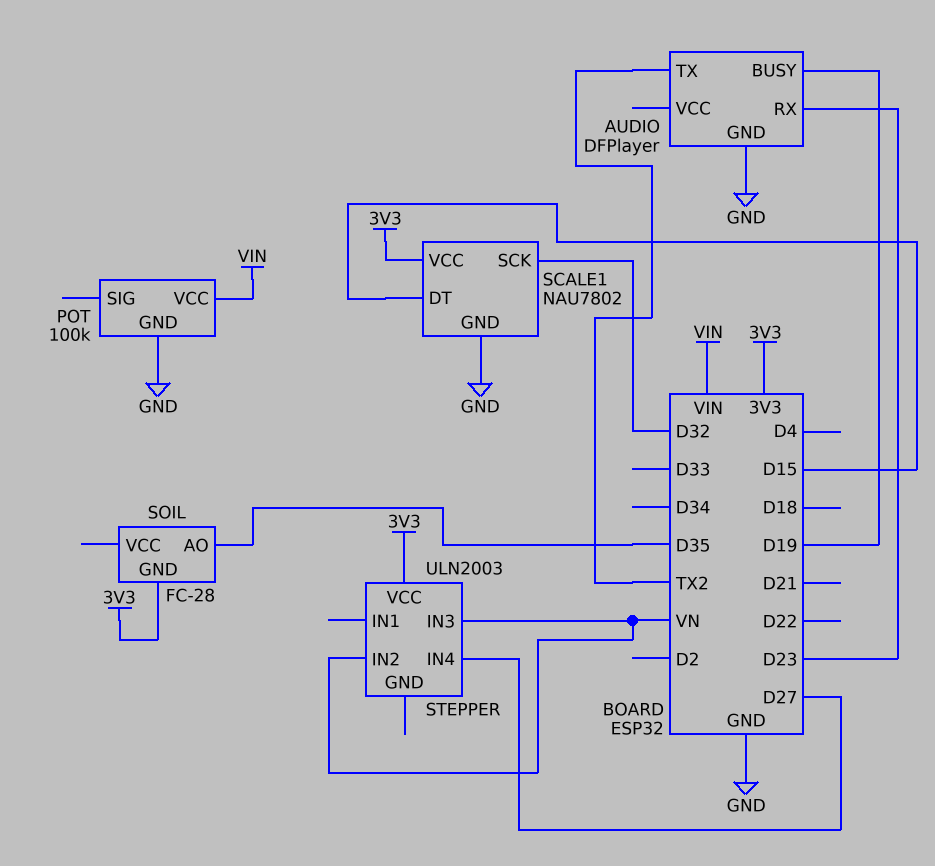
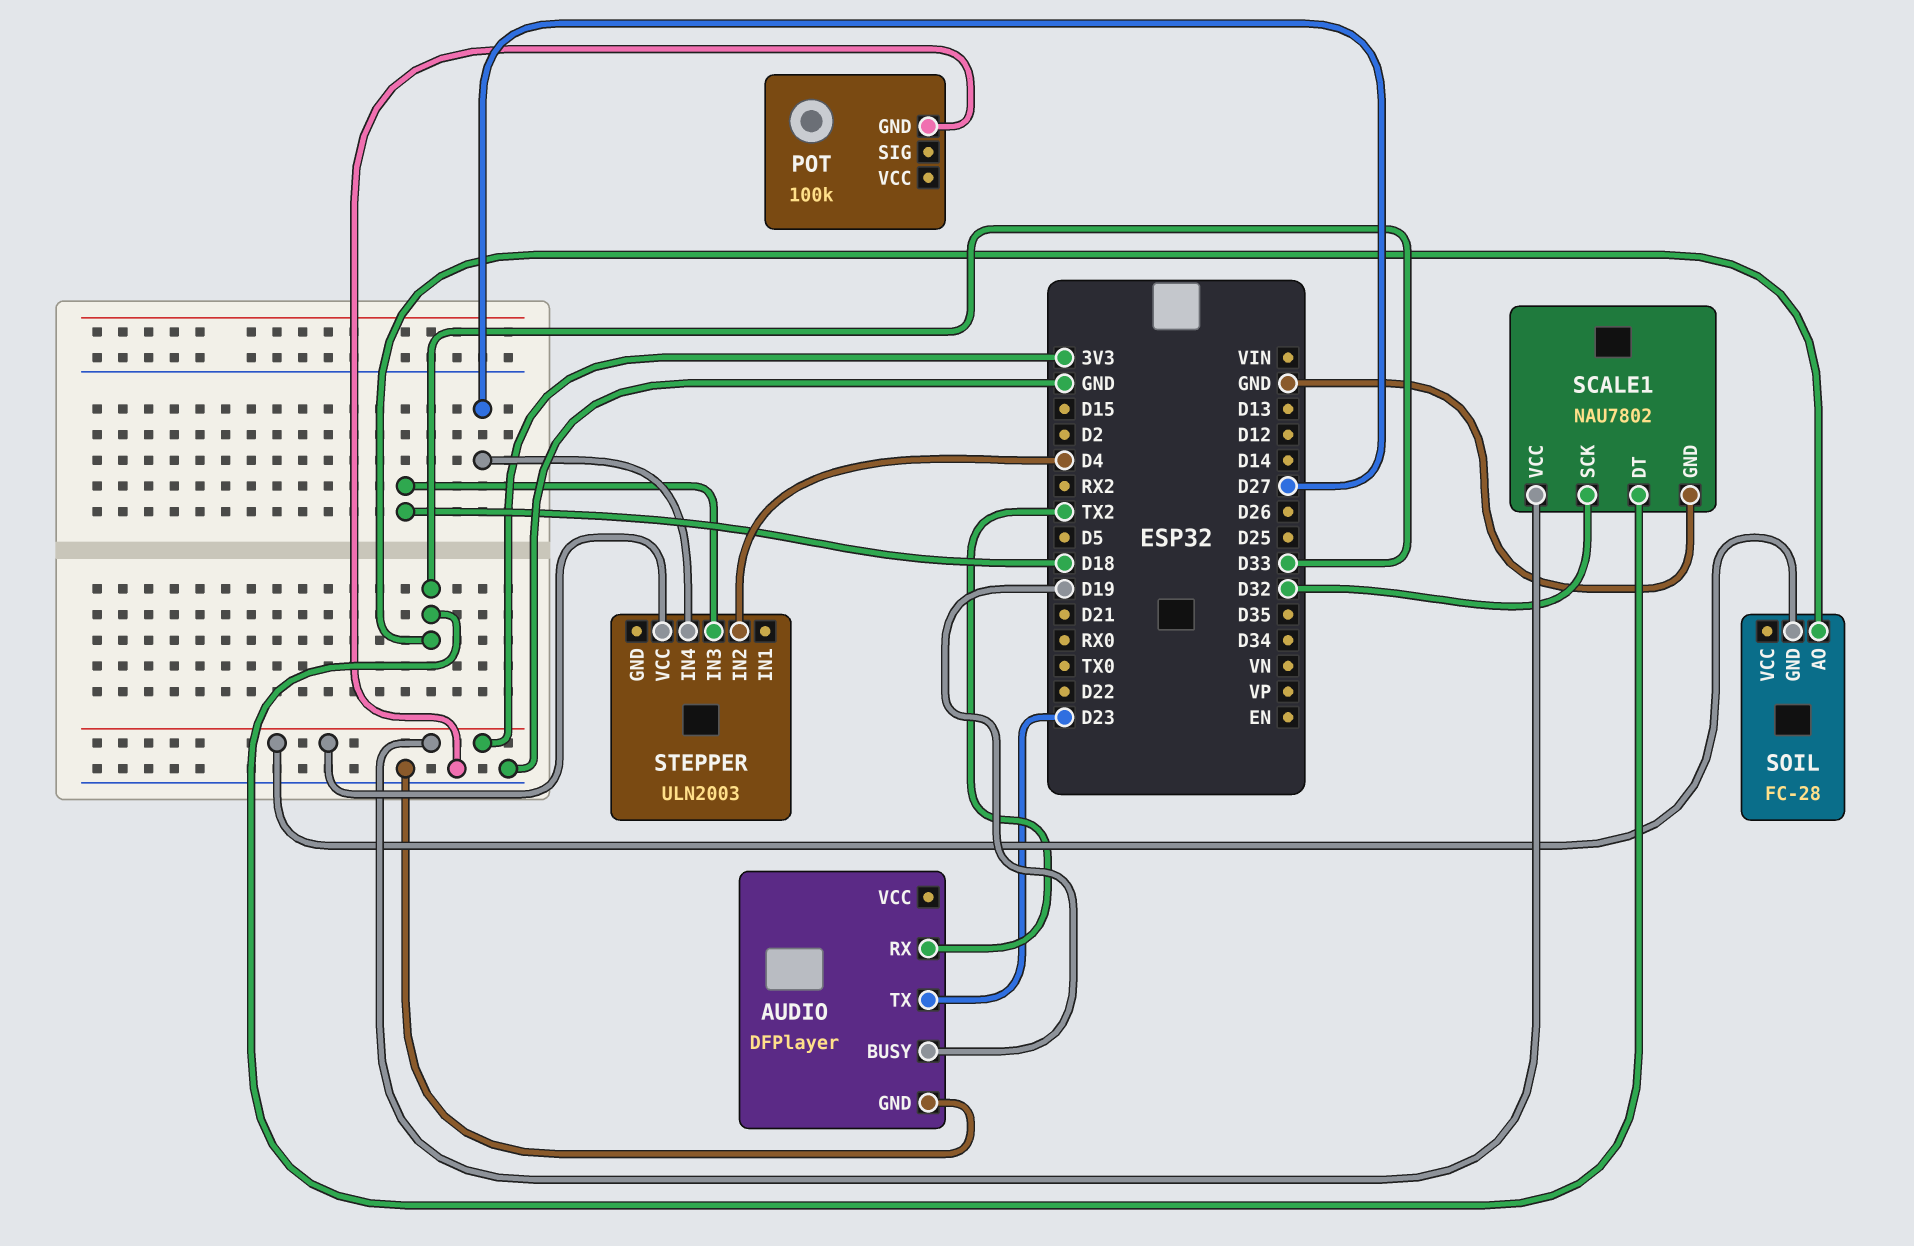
AUDIO pin RX: D23 -> TX2
AUDIO pin TX: TX2 -> D23
POT pin VCC: VIN -> none
SCALE1 pin DT: D15 -> D33
SOIL pin AO: D35 -> D33
STEPPER pin IN2: VN -> D4
STEPPER pin IN3: VN -> D18

